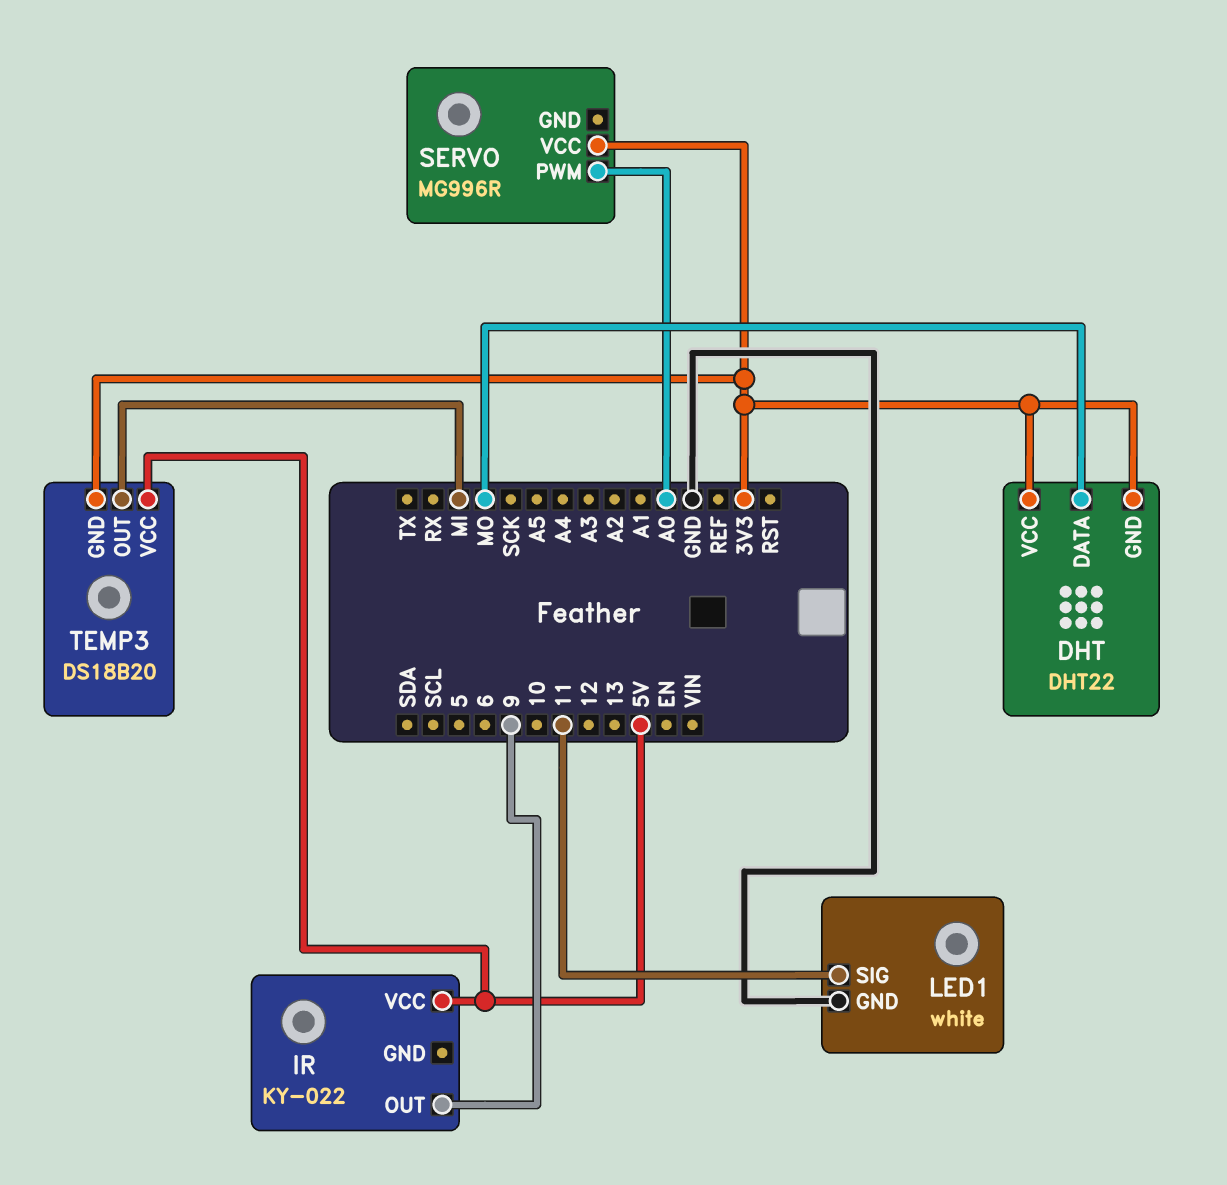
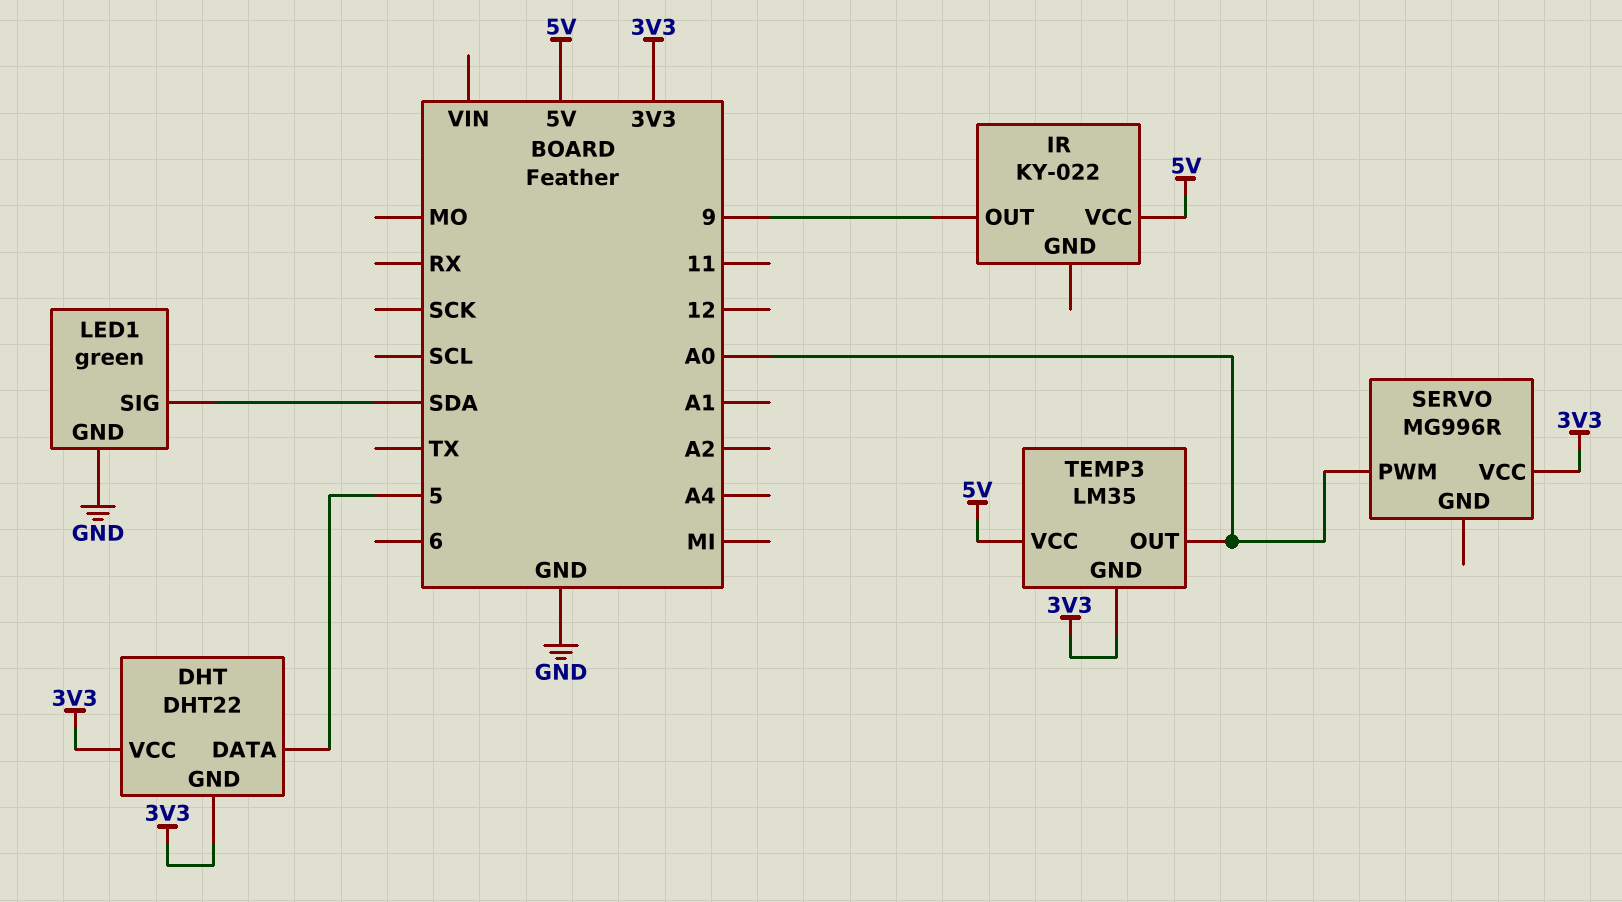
DHT pin DATA: MO -> 5
LED1: white -> green
LED1 pin SIG: 11 -> SDA
TEMP3: DS18B20 -> LM35
TEMP3 pin OUT: MI -> A0

